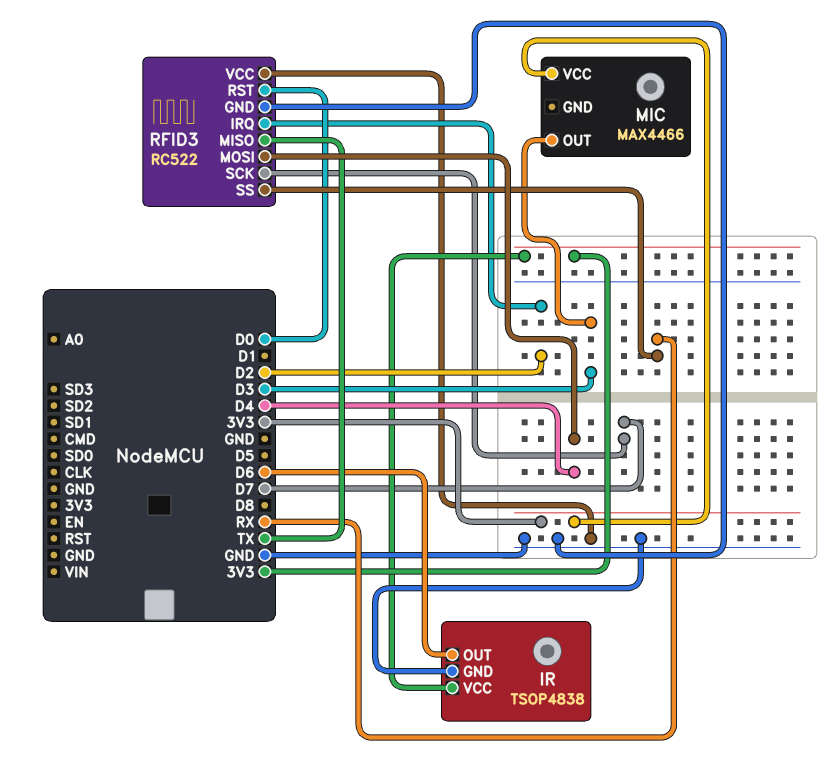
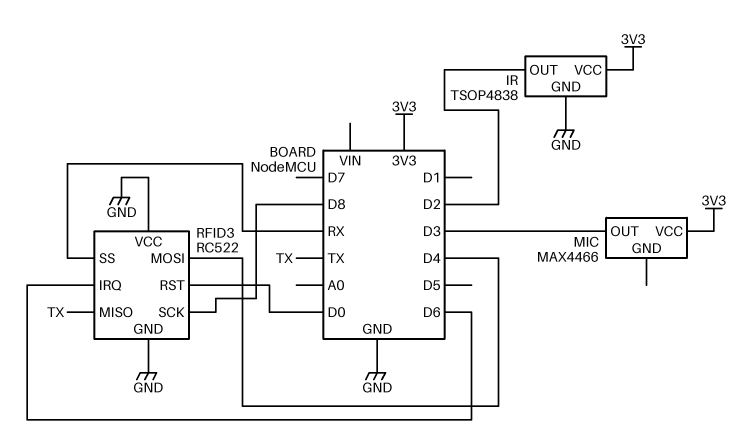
IR pin OUT: D6 -> D2
RFID3 pin IRQ: D2 -> D6
RFID3 pin SCK: D7 -> D8

